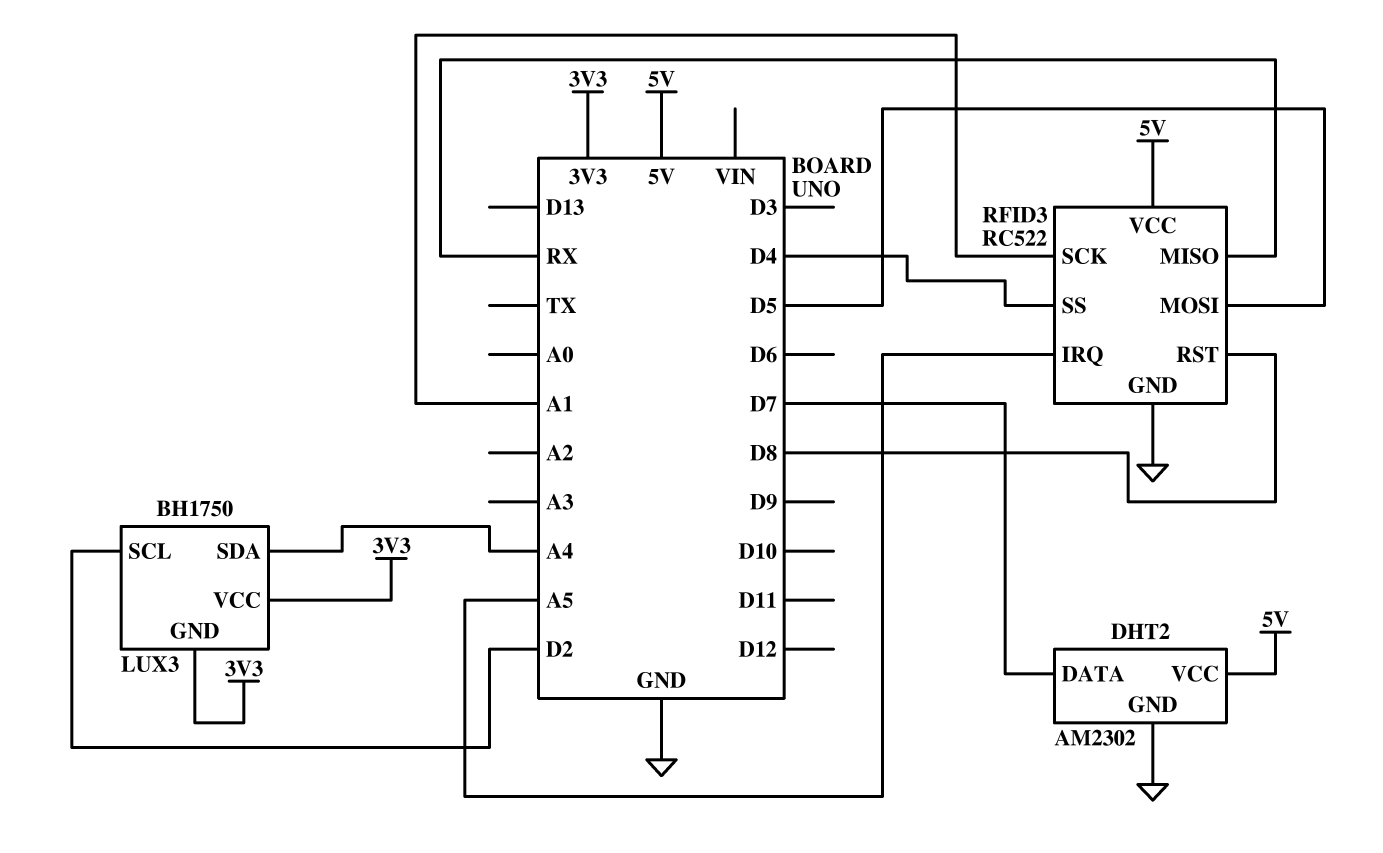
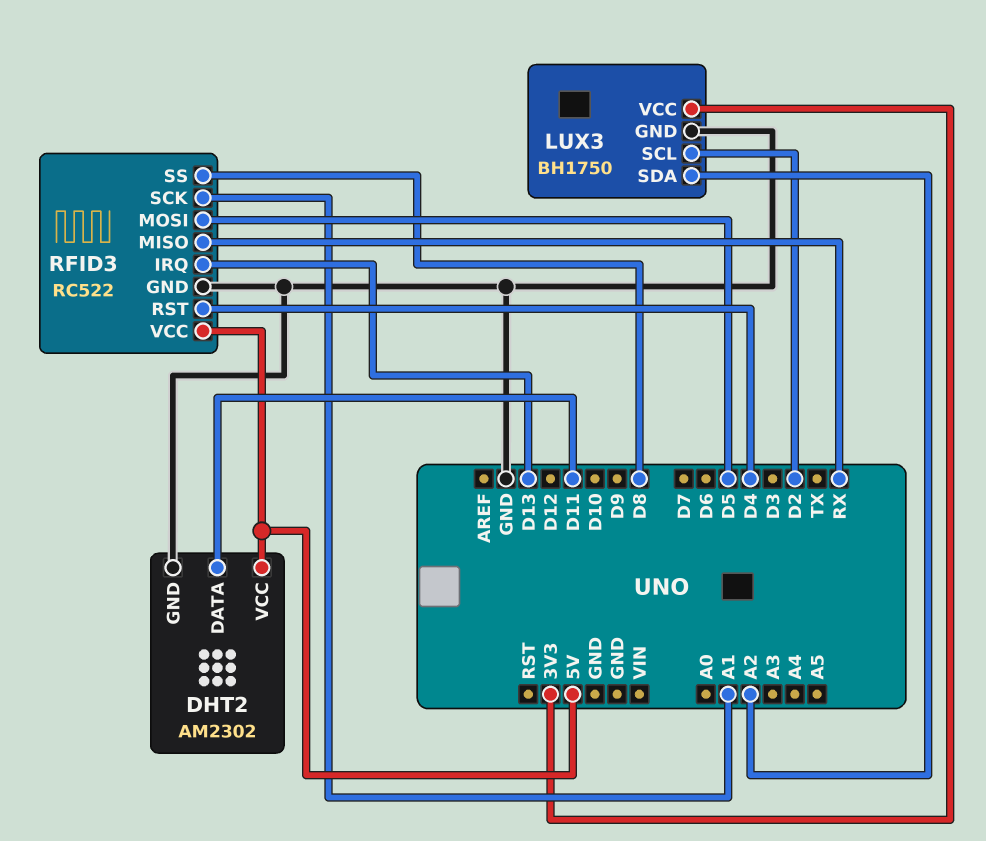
DHT2 pin DATA: D7 -> D11
LUX3 pin GND: 3V3 -> GND
LUX3 pin SDA: A4 -> A2
RFID3 pin IRQ: A5 -> D13
RFID3 pin RST: D8 -> D4
RFID3 pin SS: D4 -> D8

